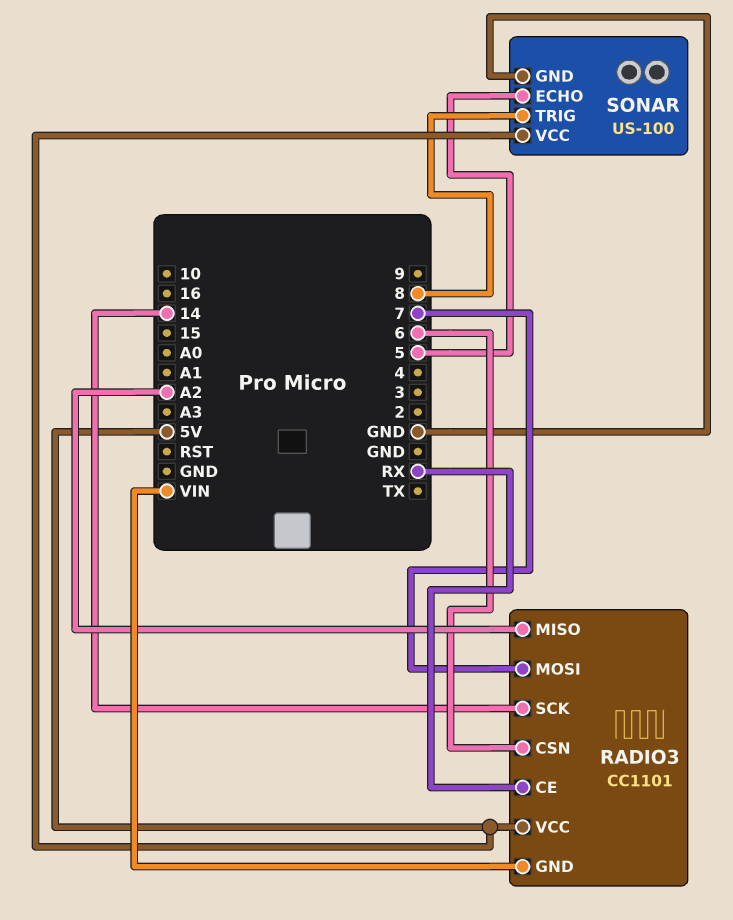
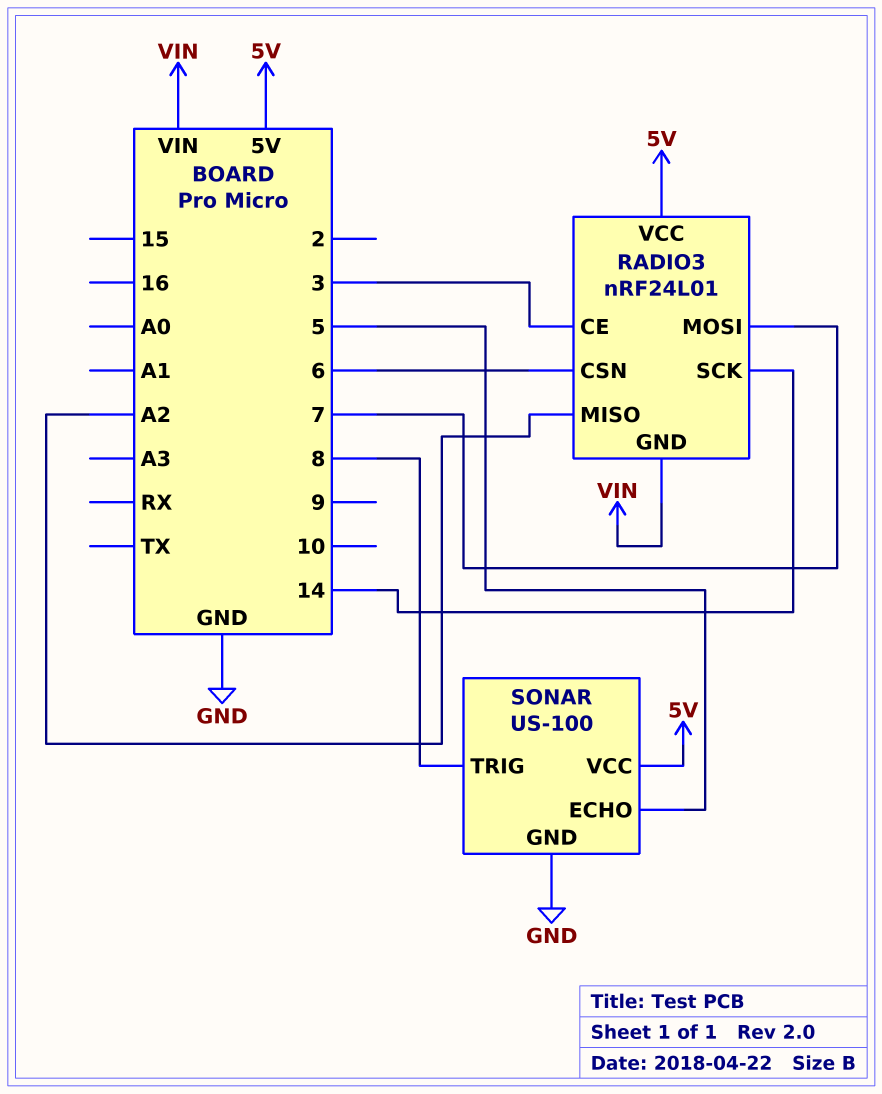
RADIO3: CC1101 -> nRF24L01
RADIO3 pin CE: RX -> 3

